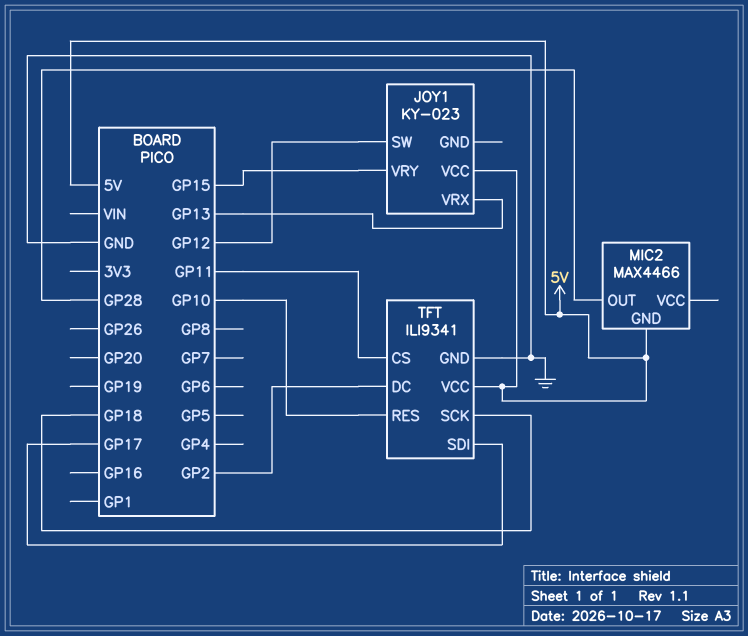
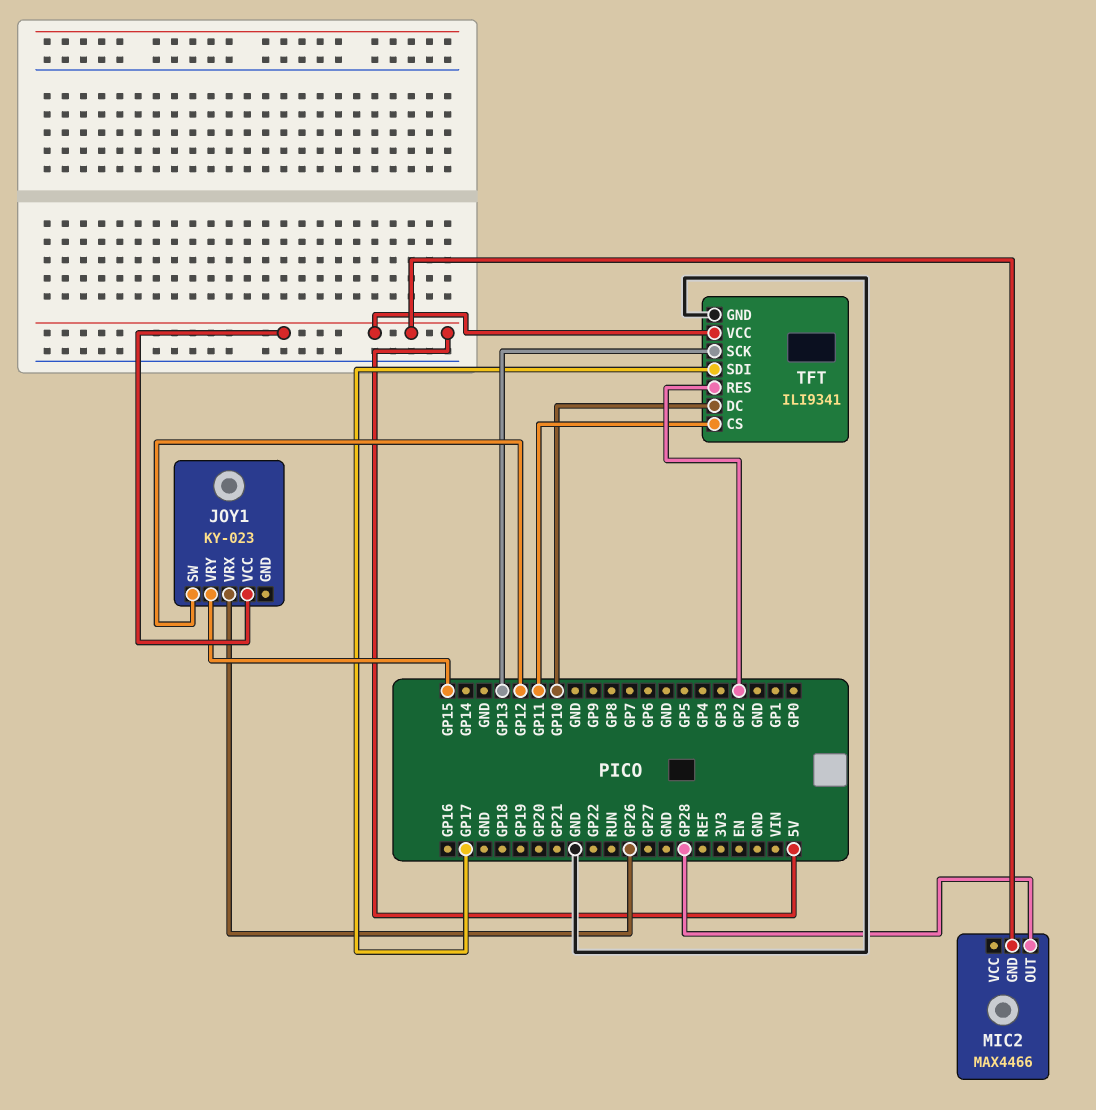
JOY1 pin VRX: GP13 -> GP26
TFT pin DC: GP2 -> GP10
TFT pin RES: GP10 -> GP2
TFT pin SCK: GP18 -> GP13

